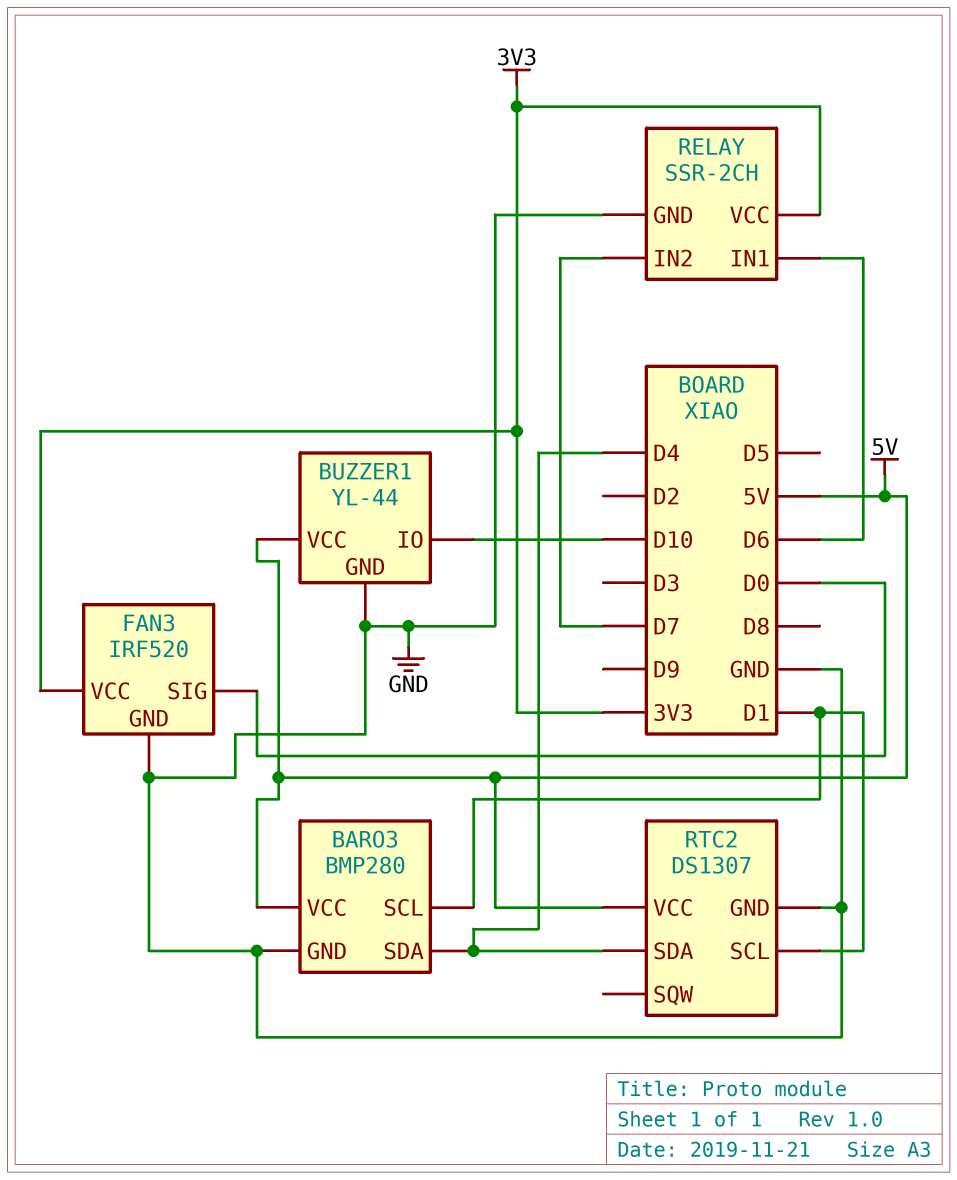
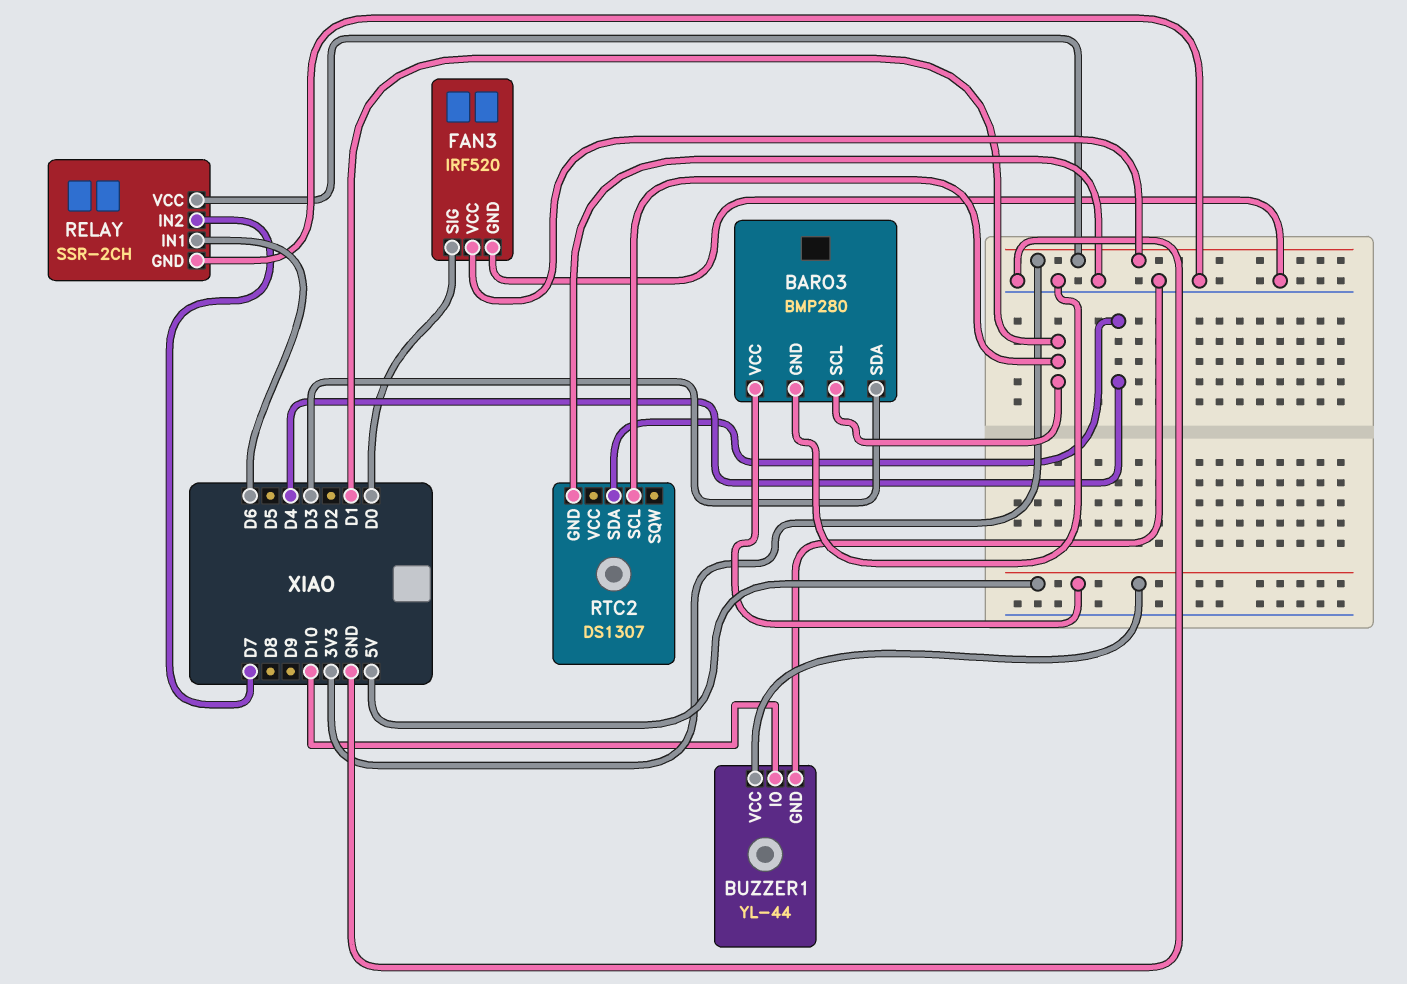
BARO3 pin SDA: D4 -> D3
RTC2 pin VCC: 5V -> none

